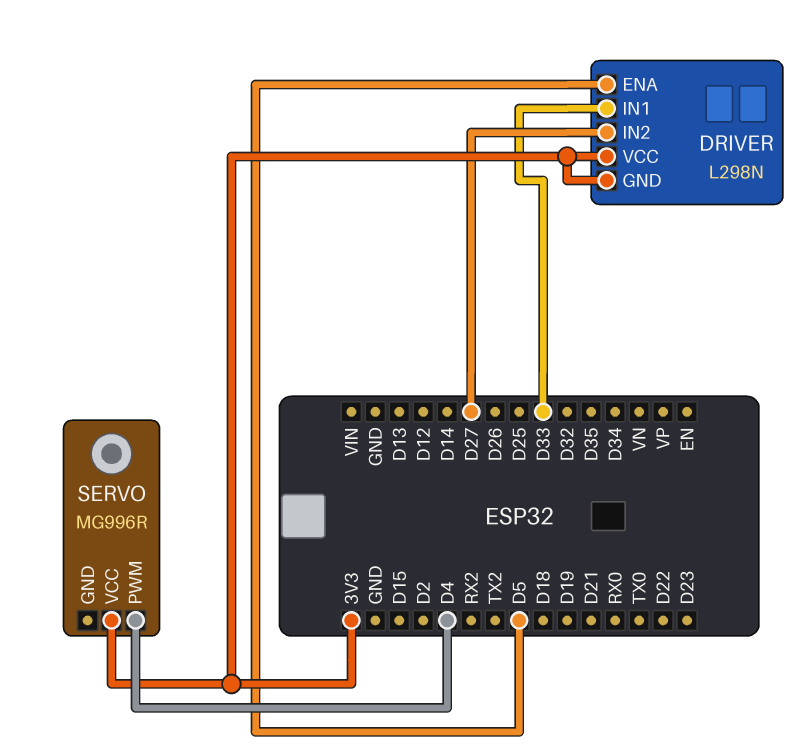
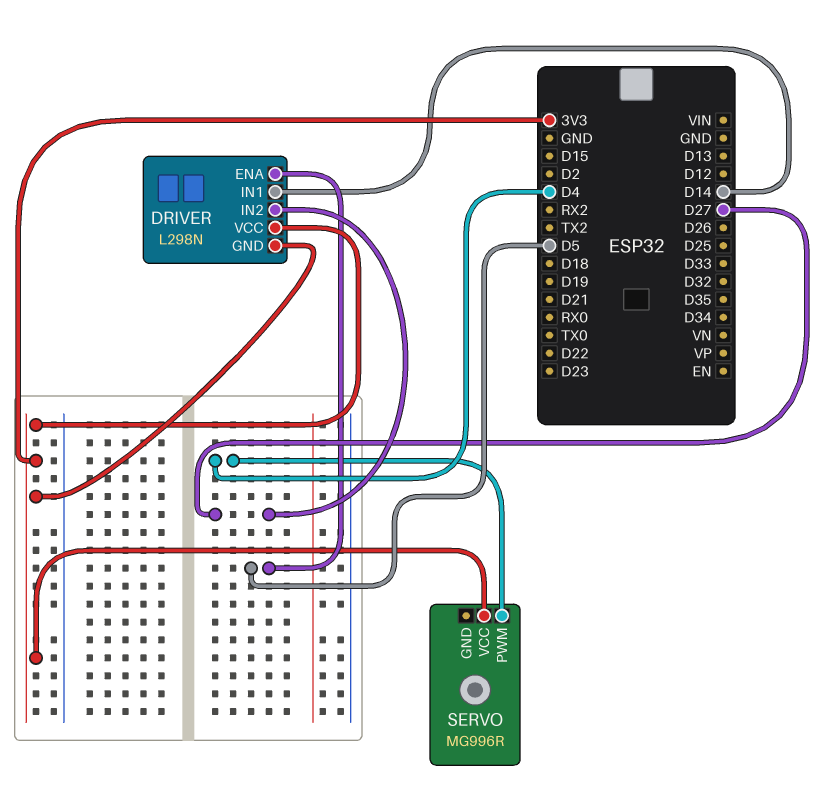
DRIVER pin IN1: D33 -> D14

